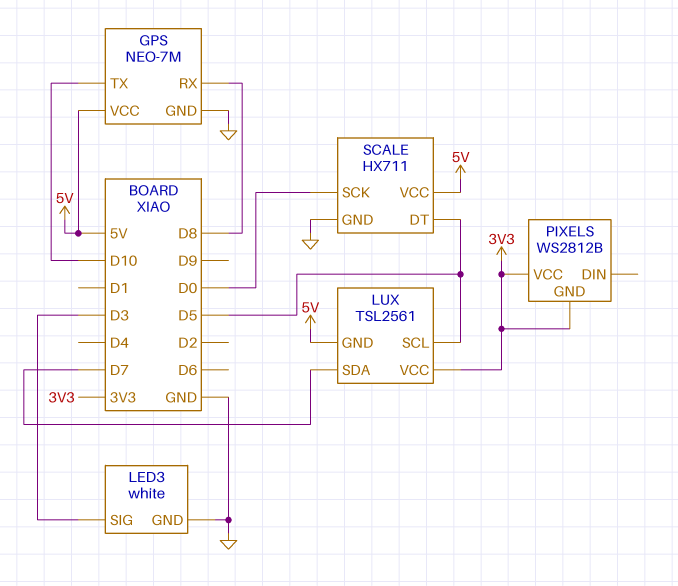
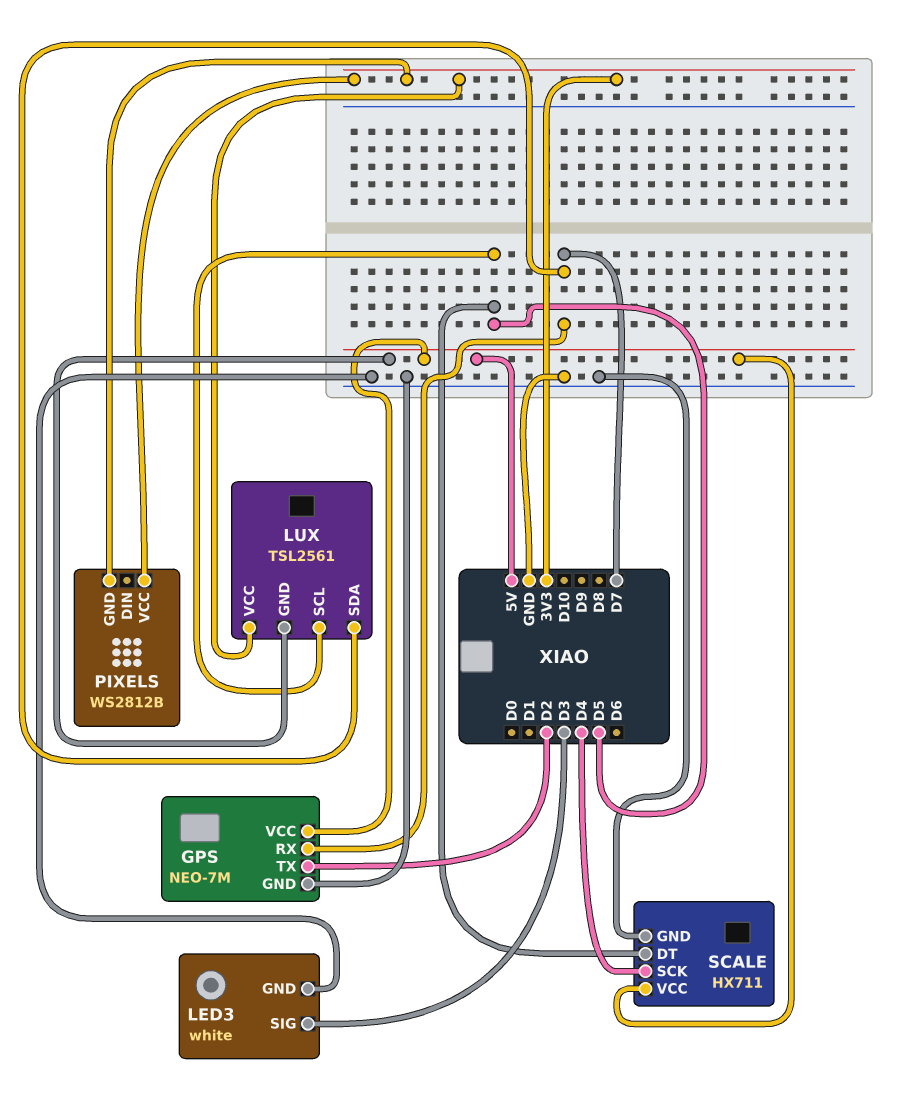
GPS pin RX: D8 -> D7
GPS pin TX: D10 -> D2
SCALE pin SCK: D0 -> D4

